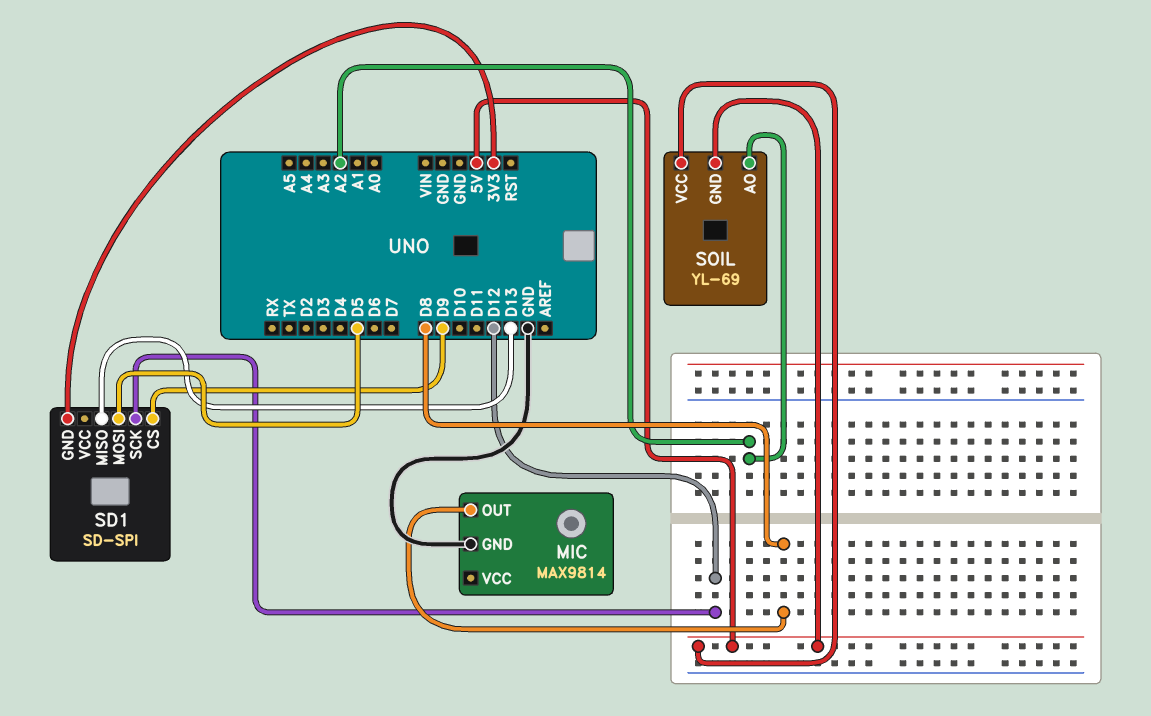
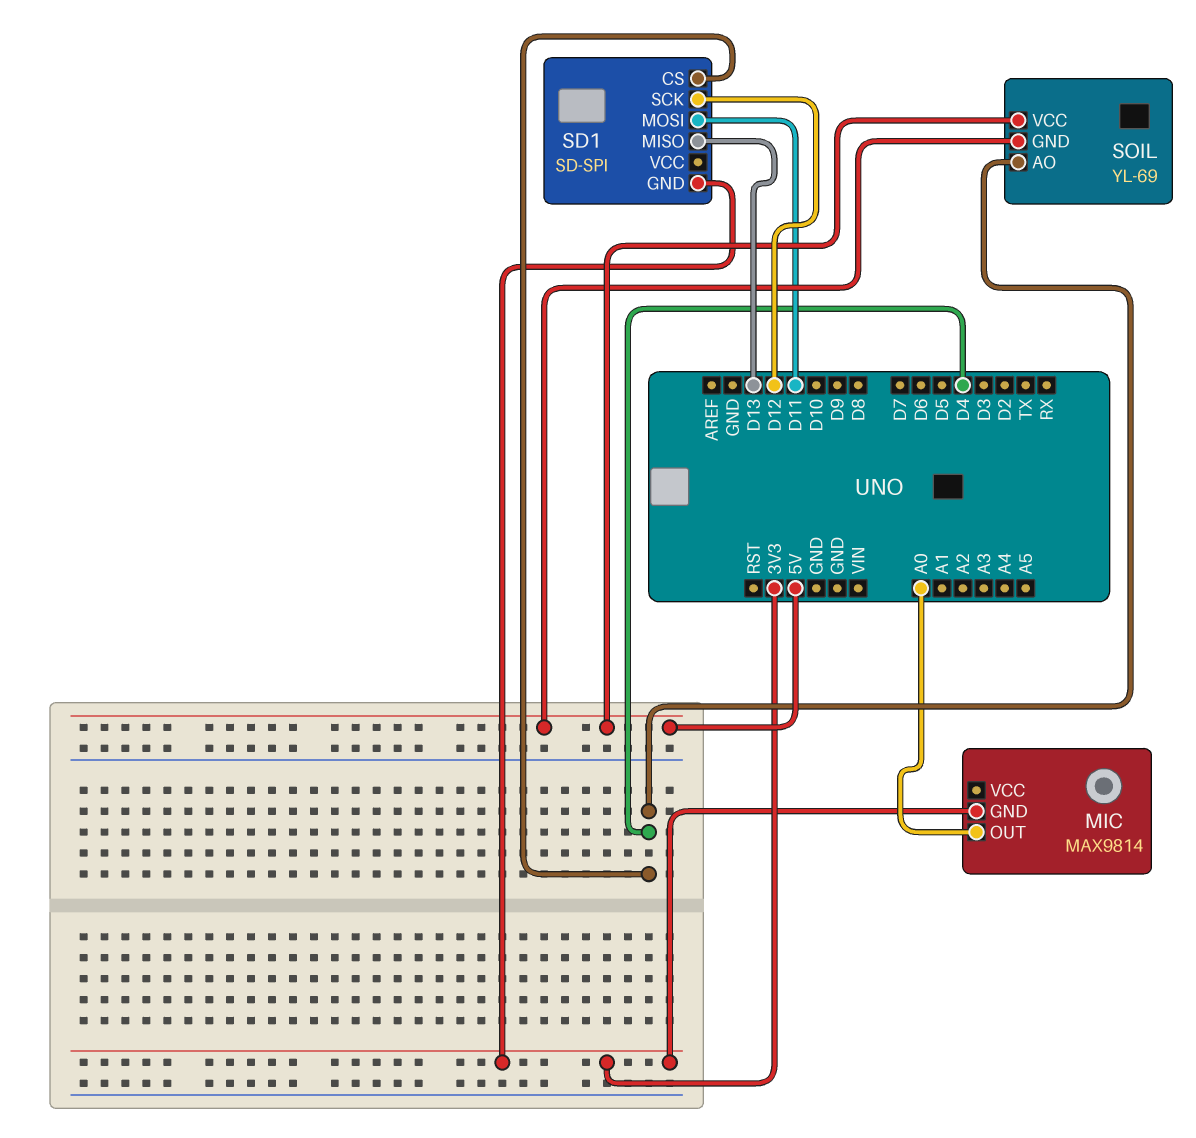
MIC pin GND: GND -> 3V3
MIC pin OUT: D8 -> A0
SD1 pin CS: D9 -> D4
SD1 pin MOSI: D5 -> D11
SOIL pin AO: A2 -> D4

